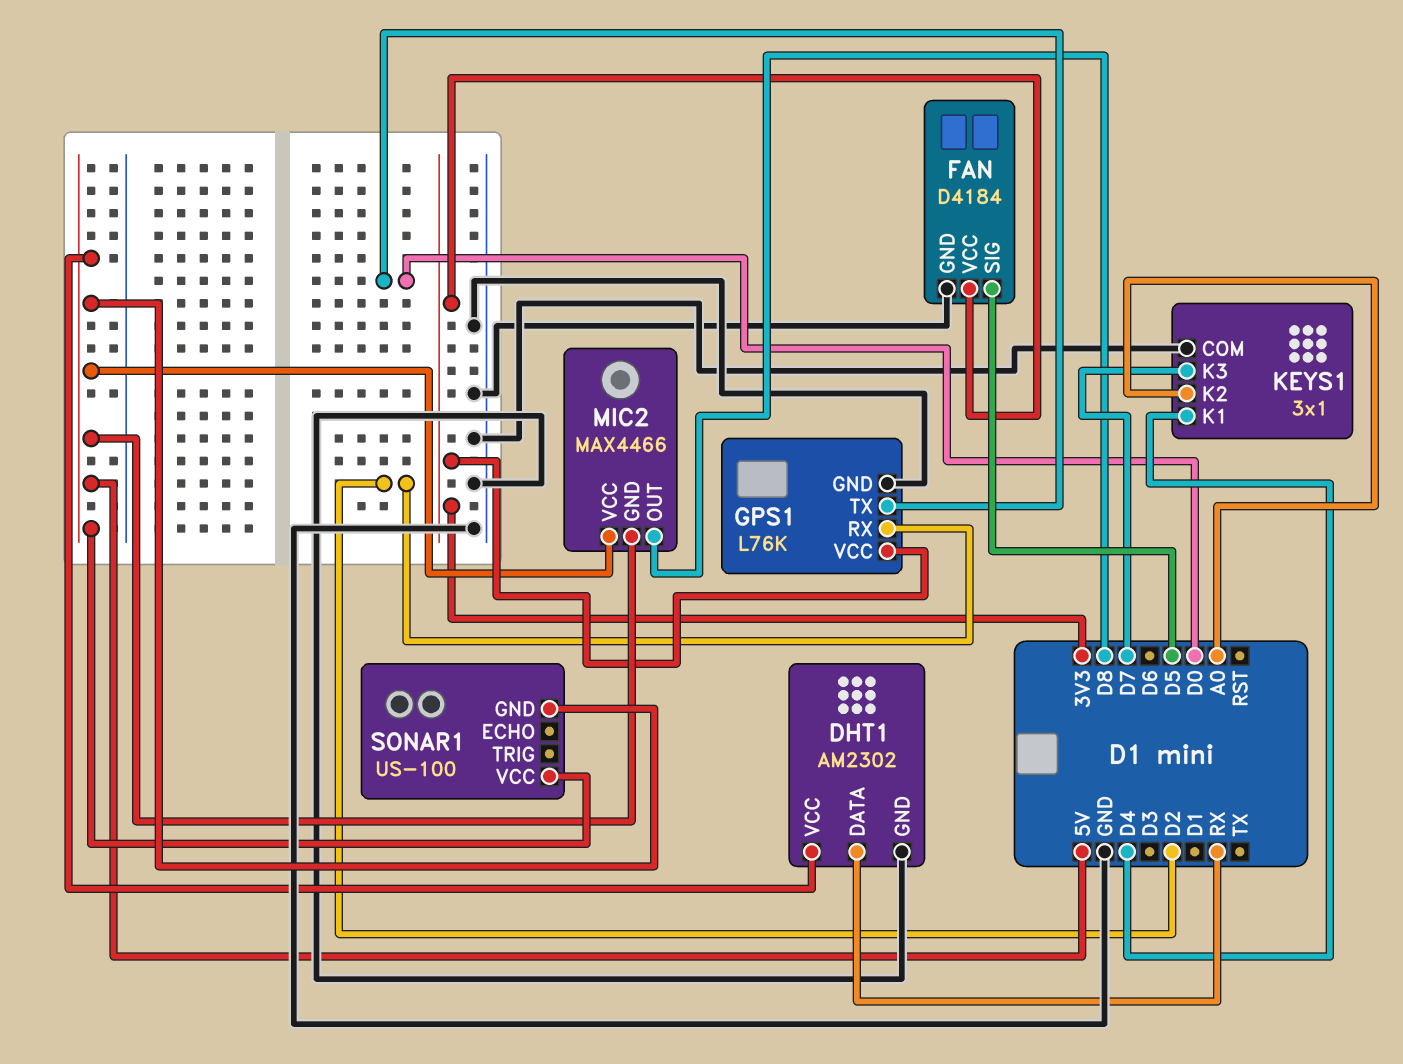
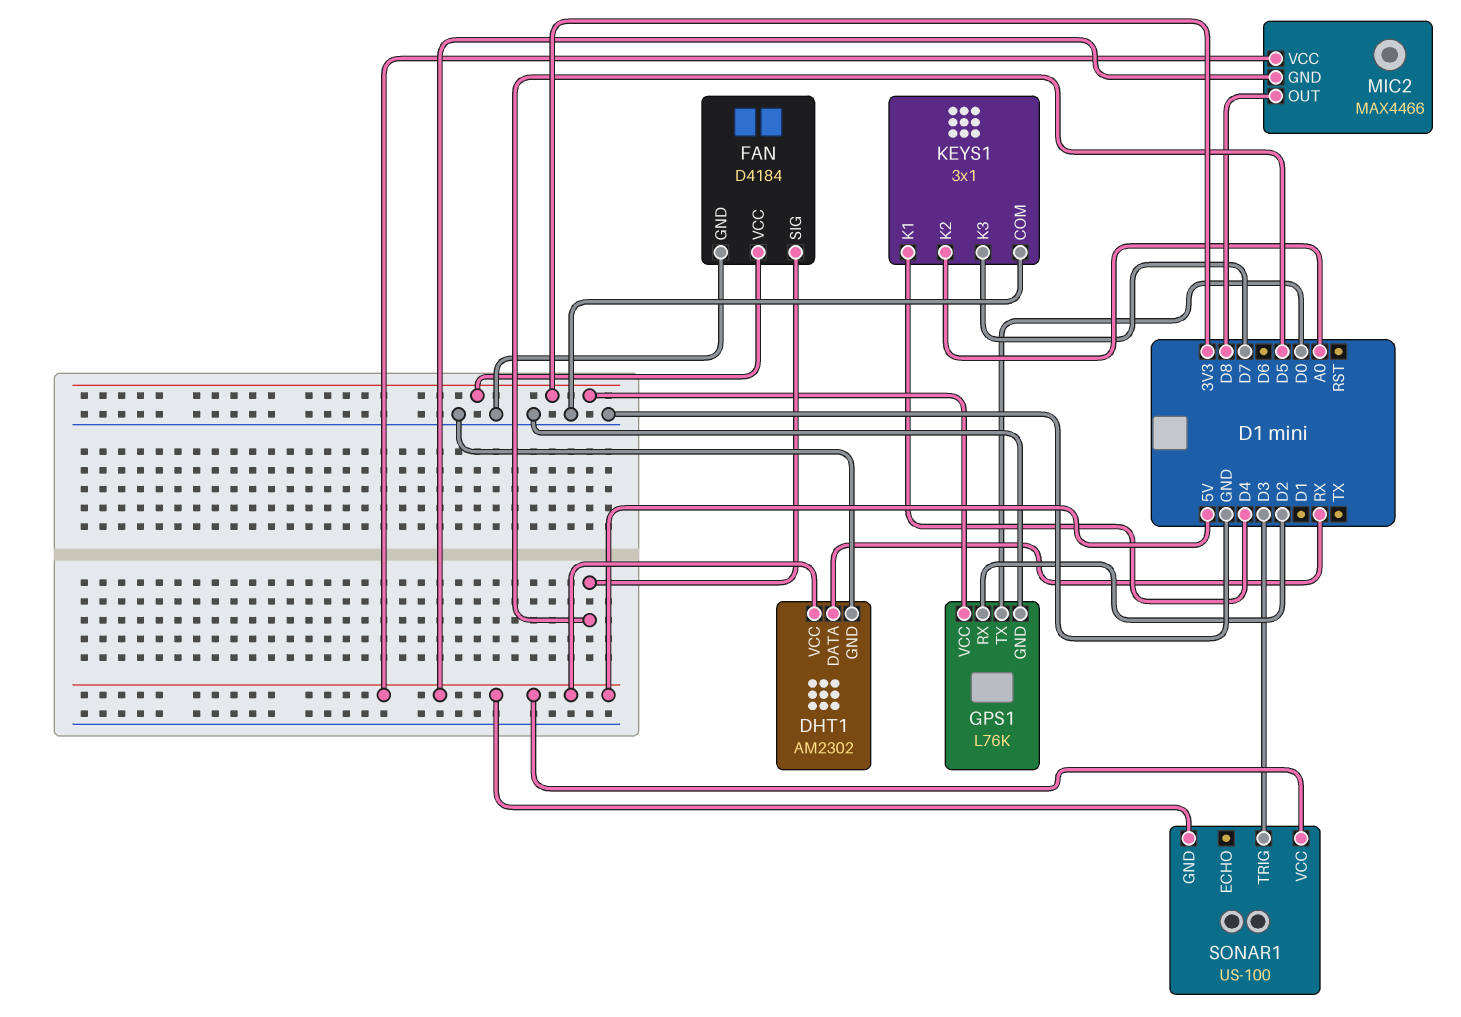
SONAR1 pin TRIG: none -> D3

